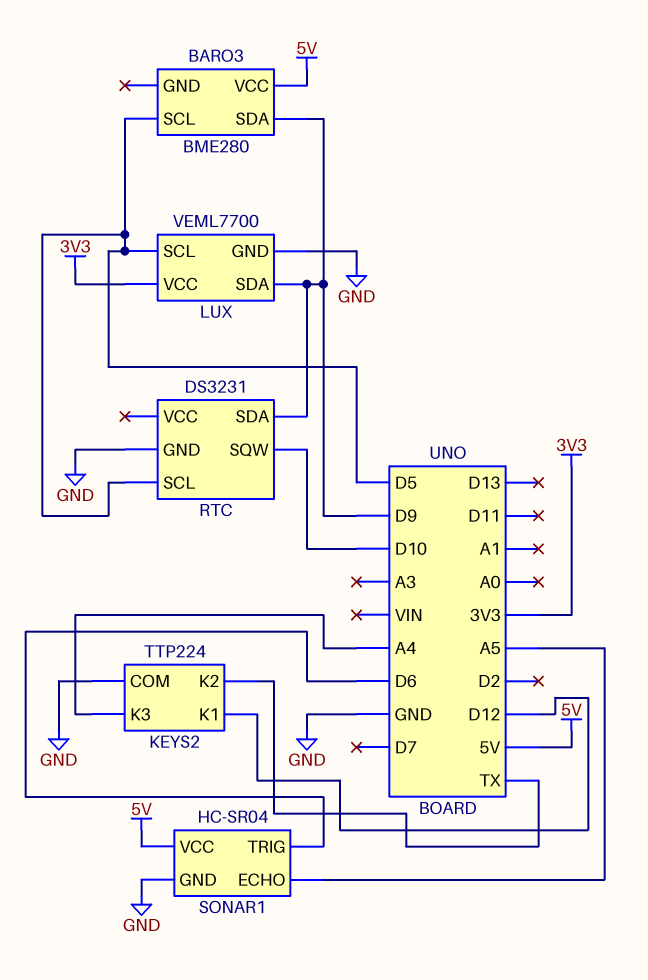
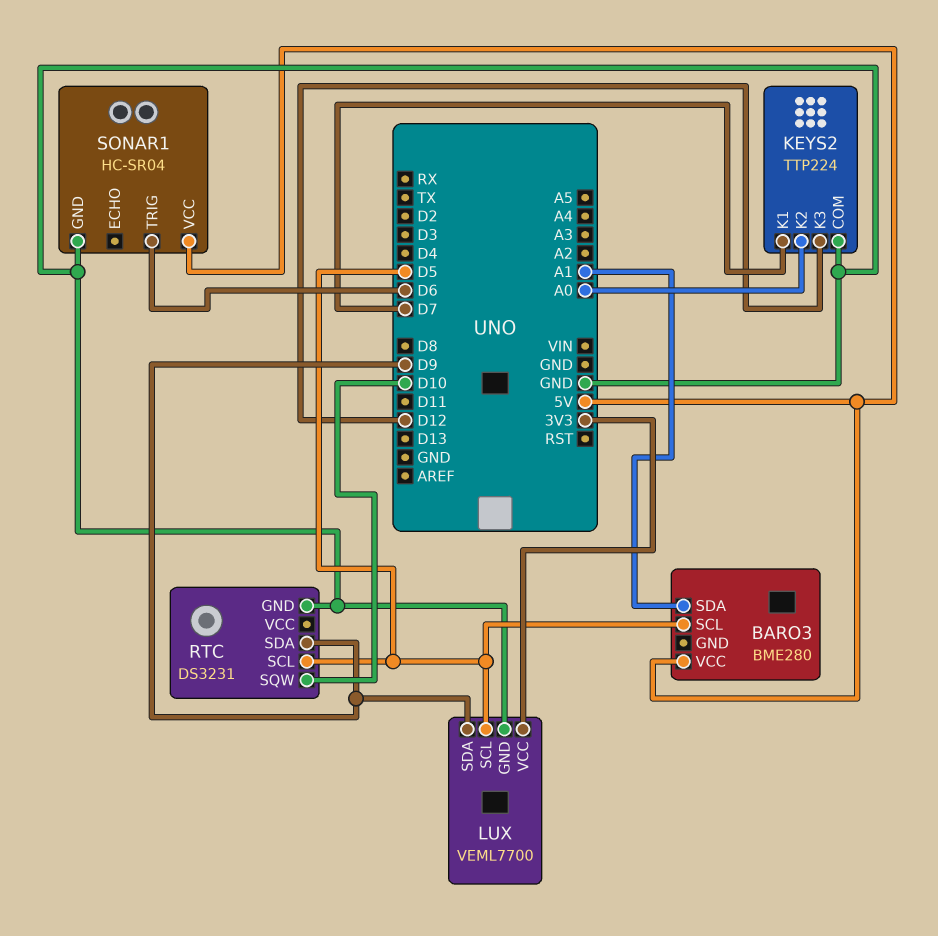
BARO3 pin SDA: D9 -> A1
KEYS2 pin K1: D12 -> D7
KEYS2 pin K2: TX -> A0
KEYS2 pin K3: A4 -> D12
SONAR1 pin ECHO: A5 -> none

